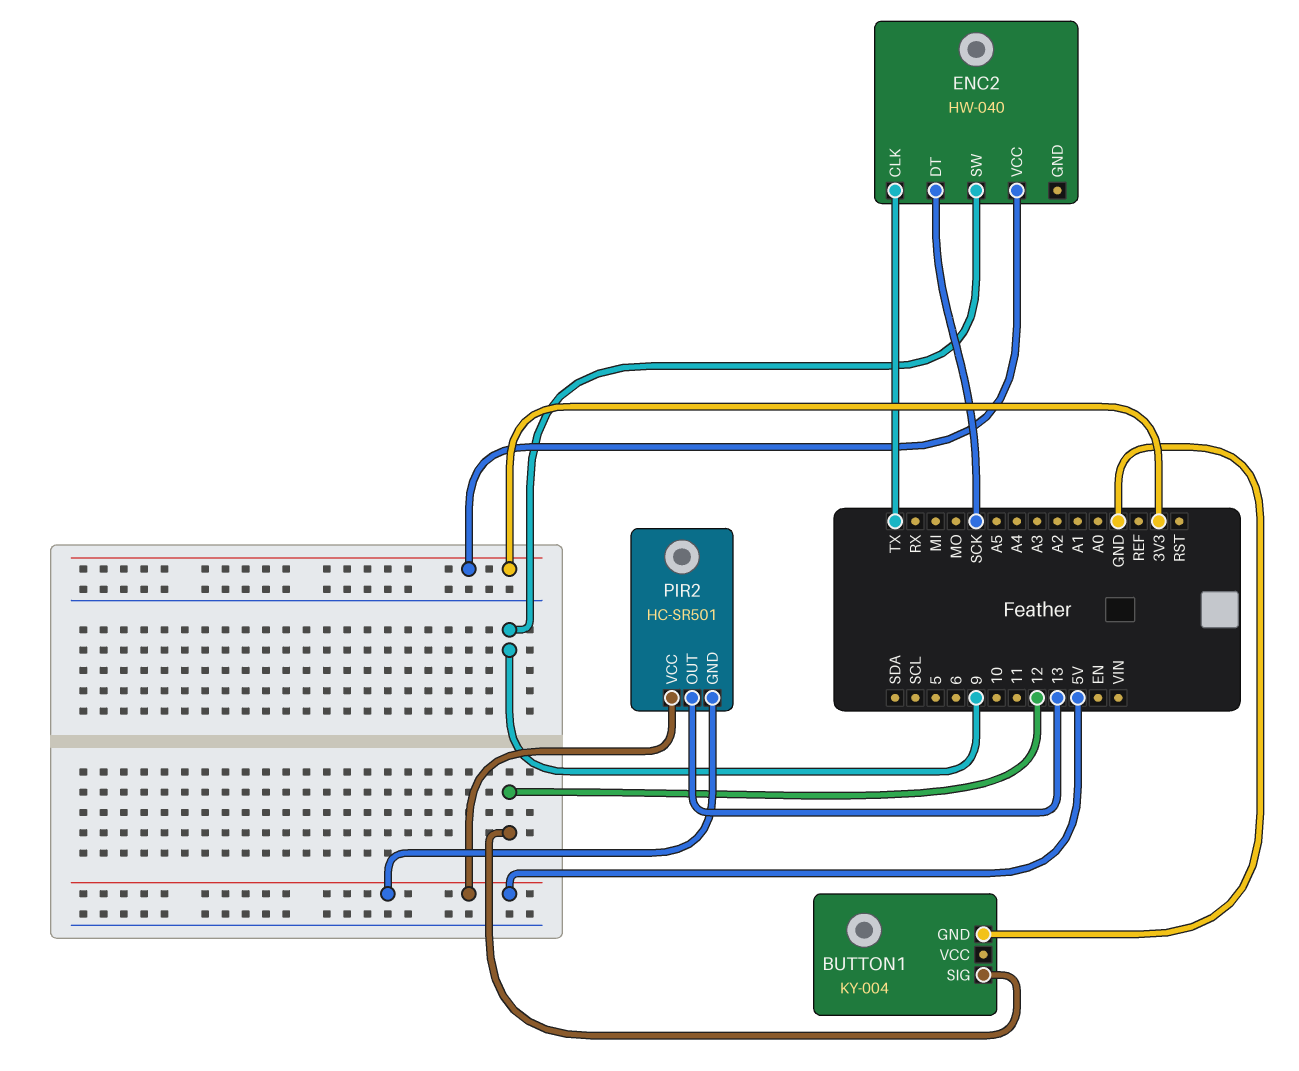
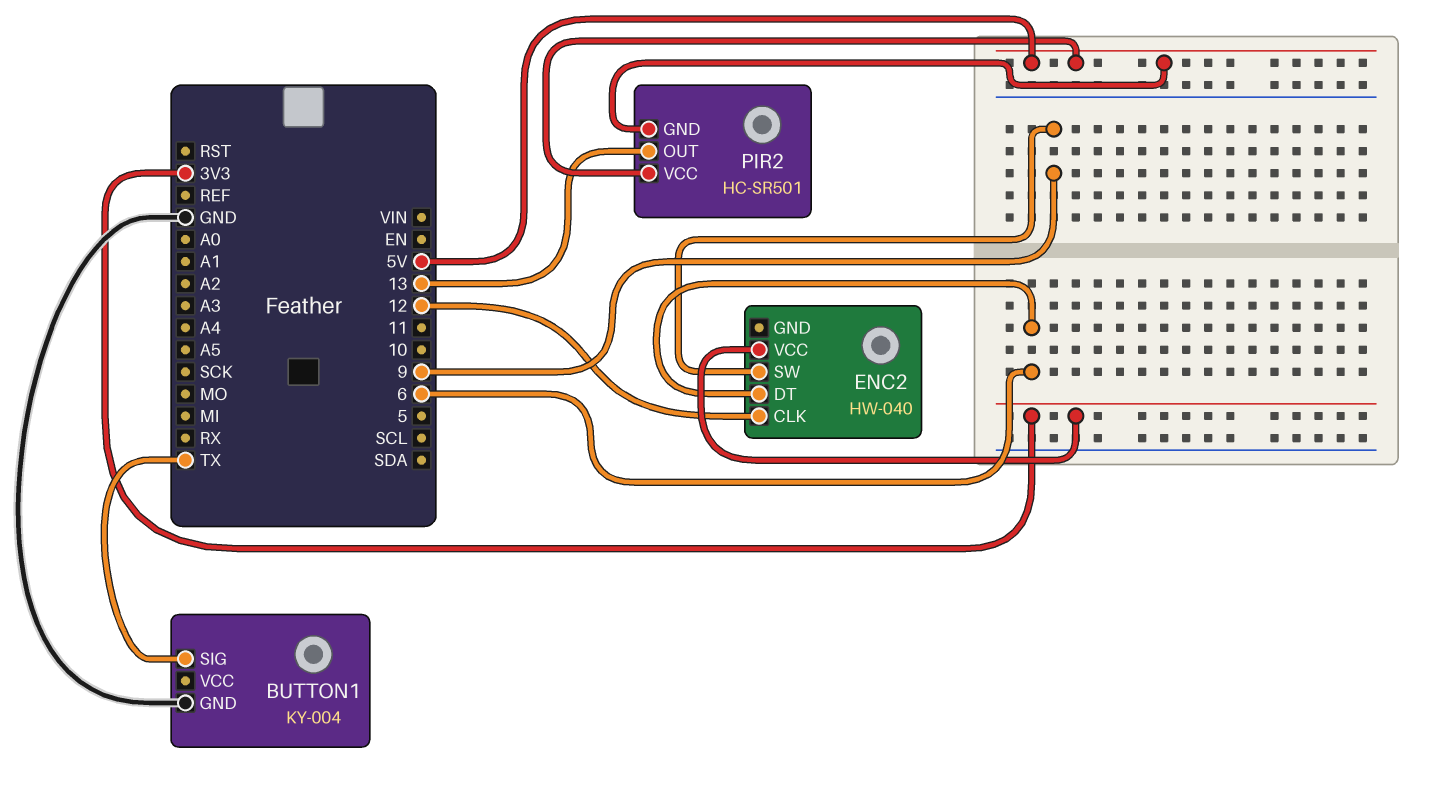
BUTTON1 pin SIG: 12 -> TX
ENC2 pin CLK: TX -> 12
ENC2 pin DT: SCK -> 6

